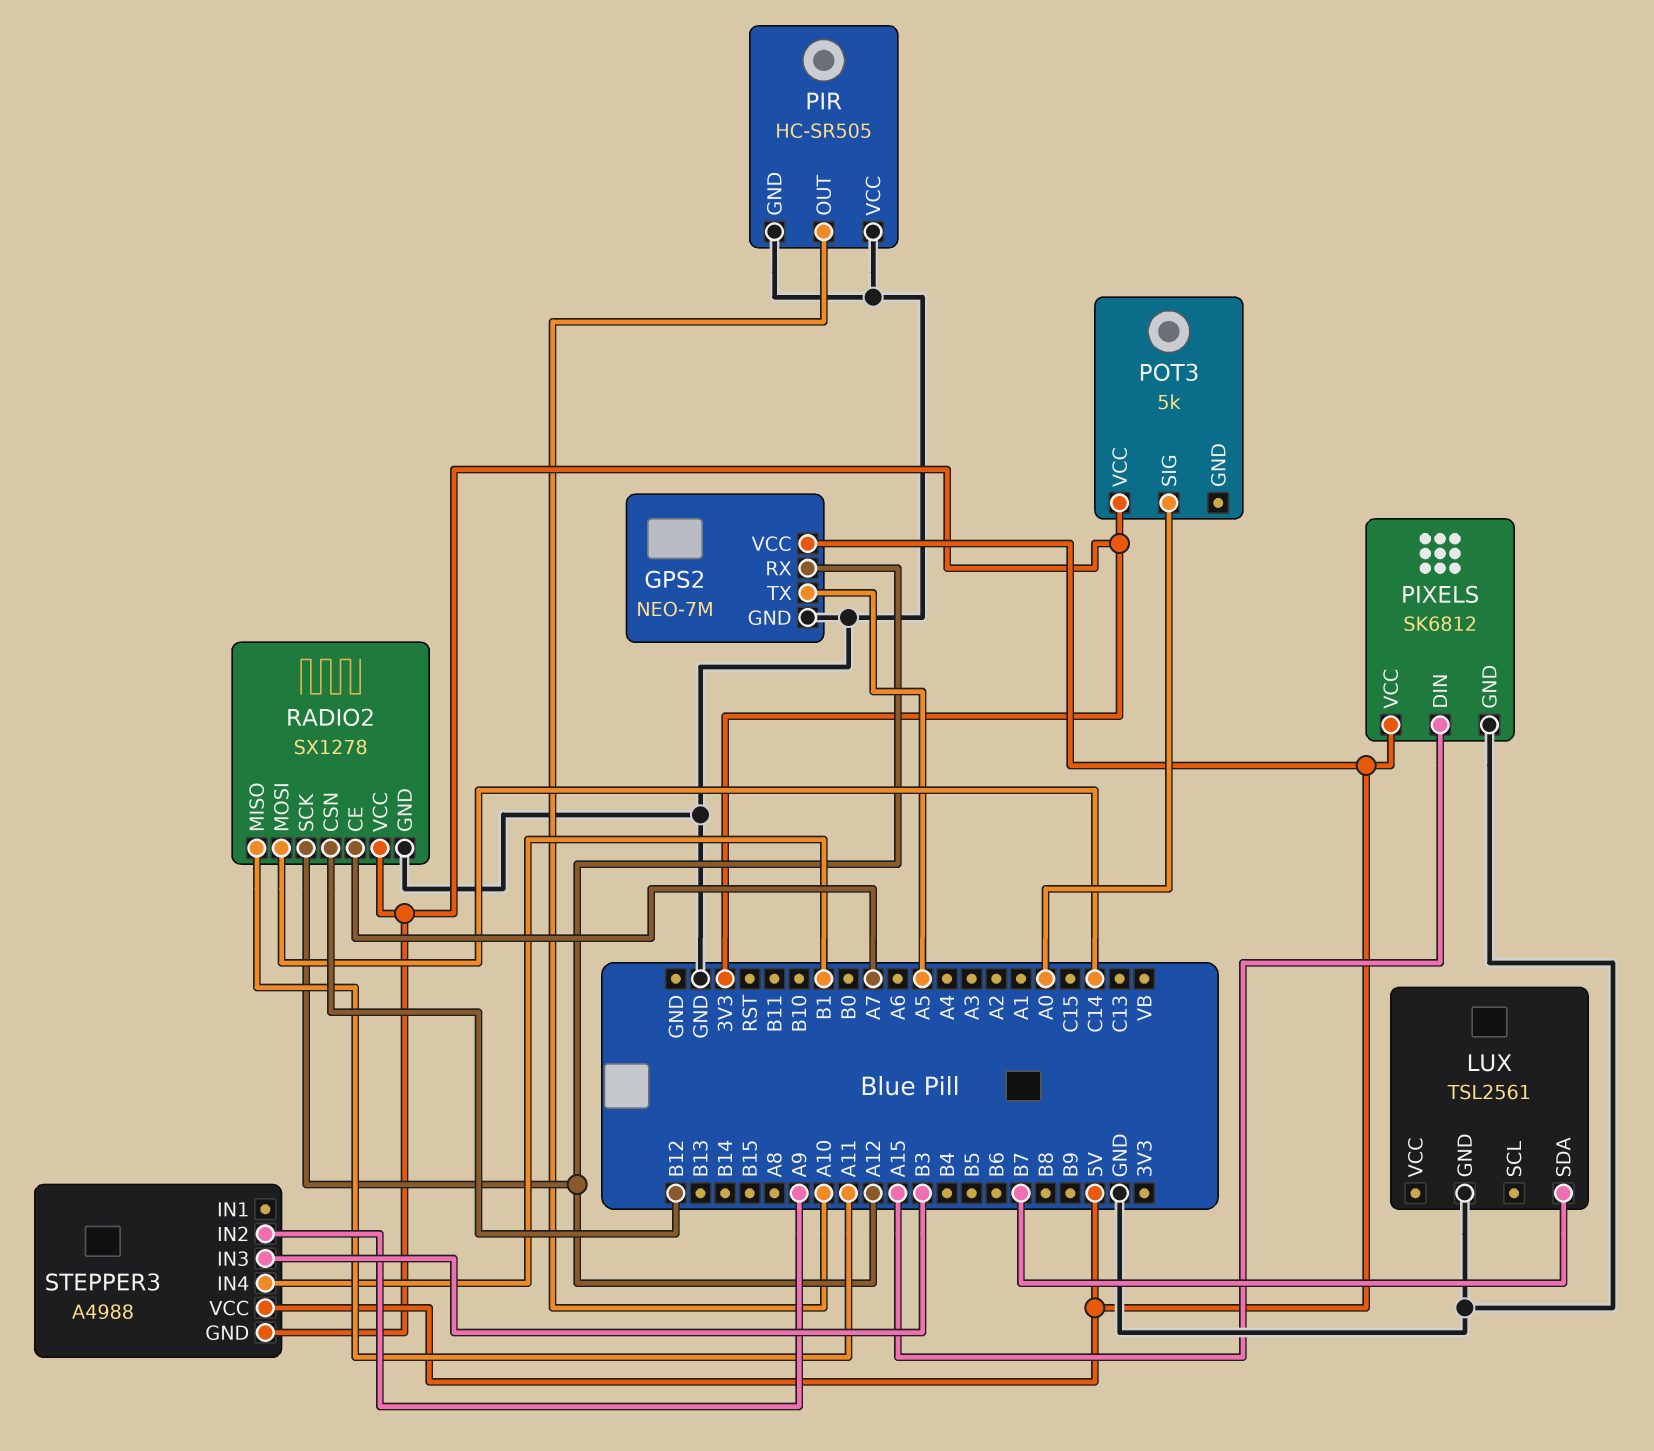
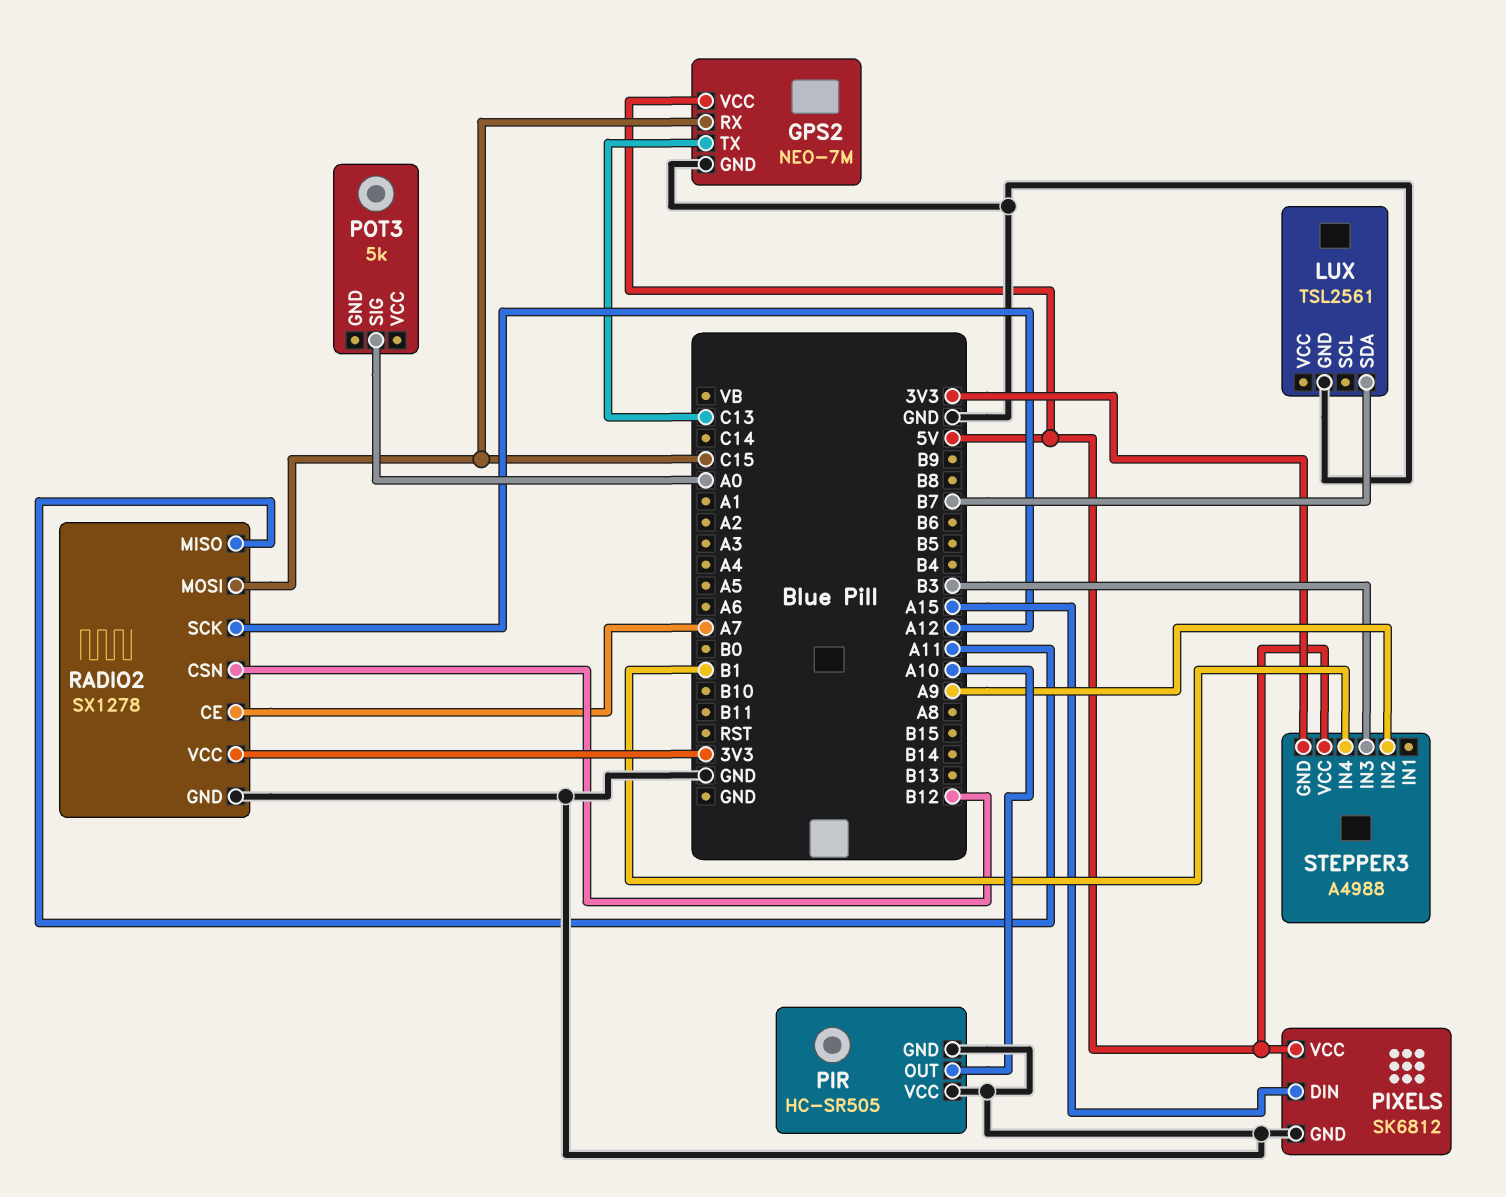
GPS2 pin RX: A12 -> C15
GPS2 pin TX: A5 -> C13
POT3 pin VCC: 3V3 -> none
RADIO2 pin MOSI: C14 -> C15

